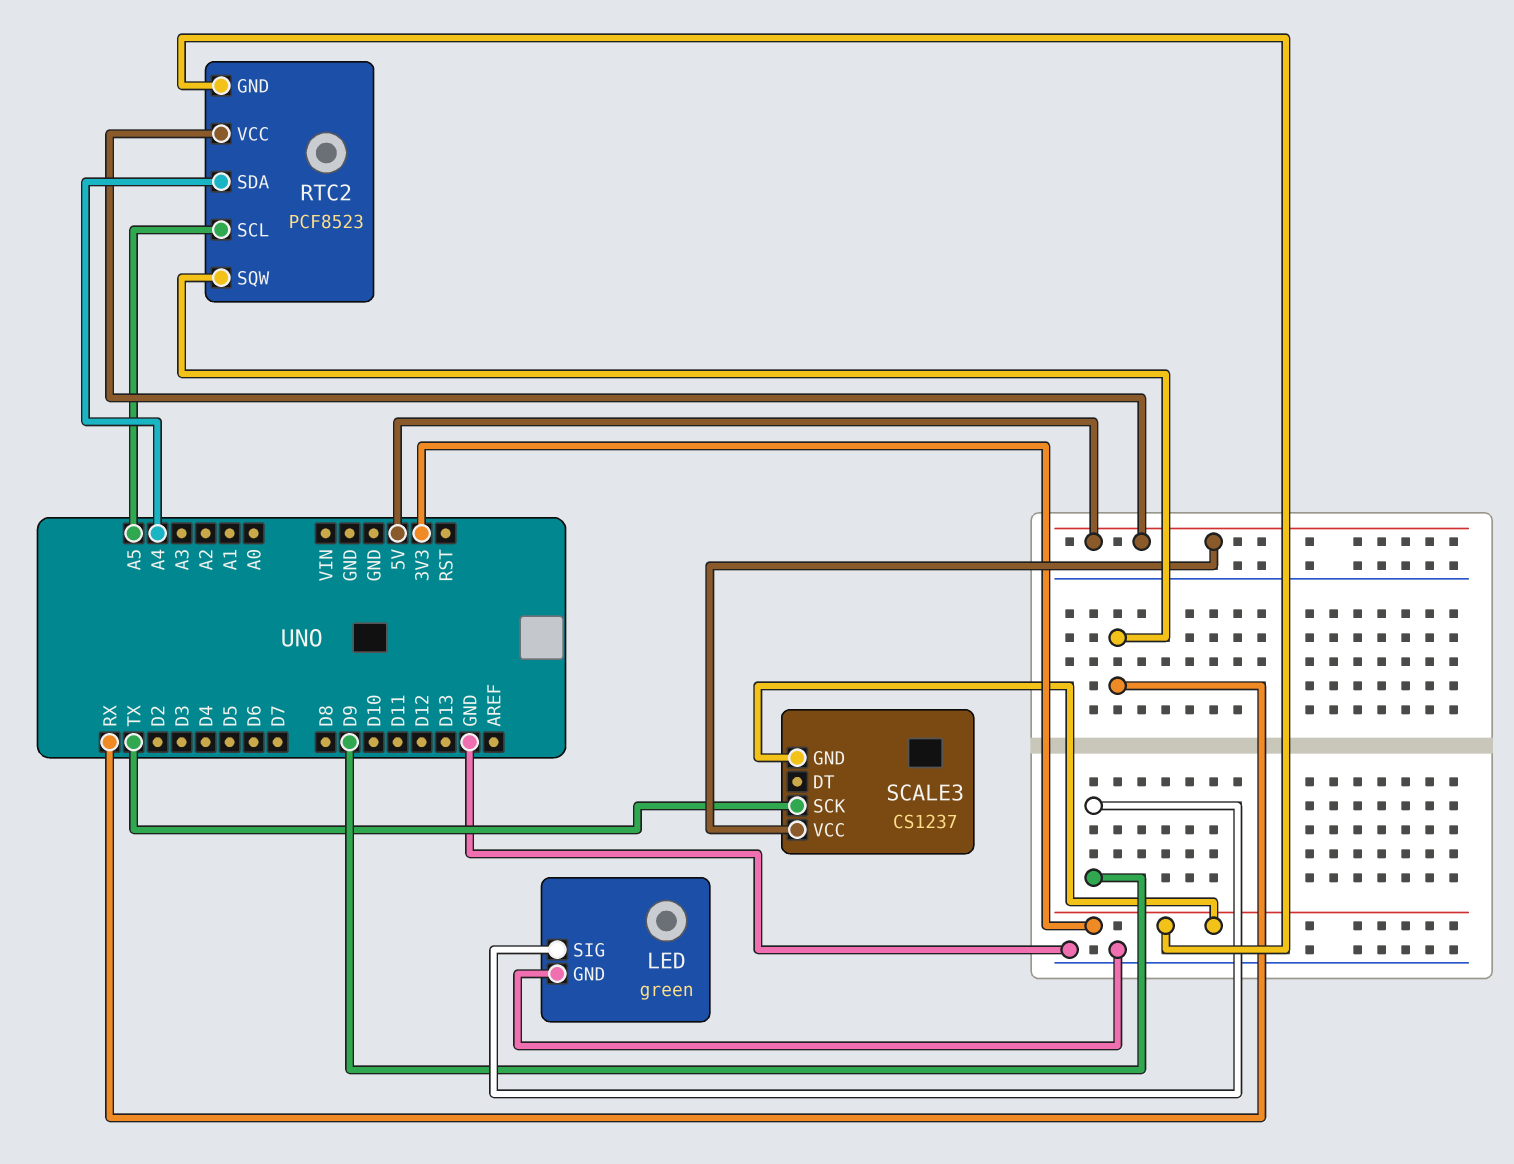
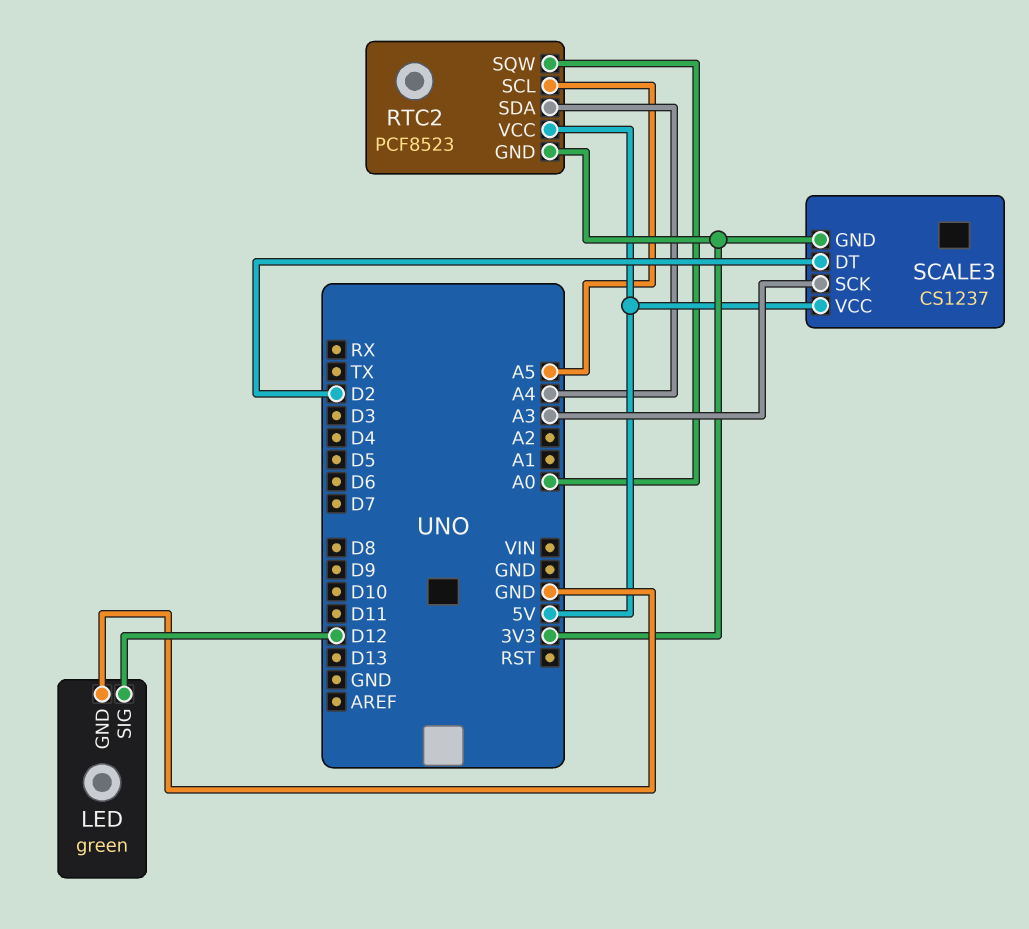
LED pin SIG: D9 -> D12
RTC2 pin SQW: RX -> A0
SCALE3 pin DT: none -> D2
SCALE3 pin SCK: TX -> A3

